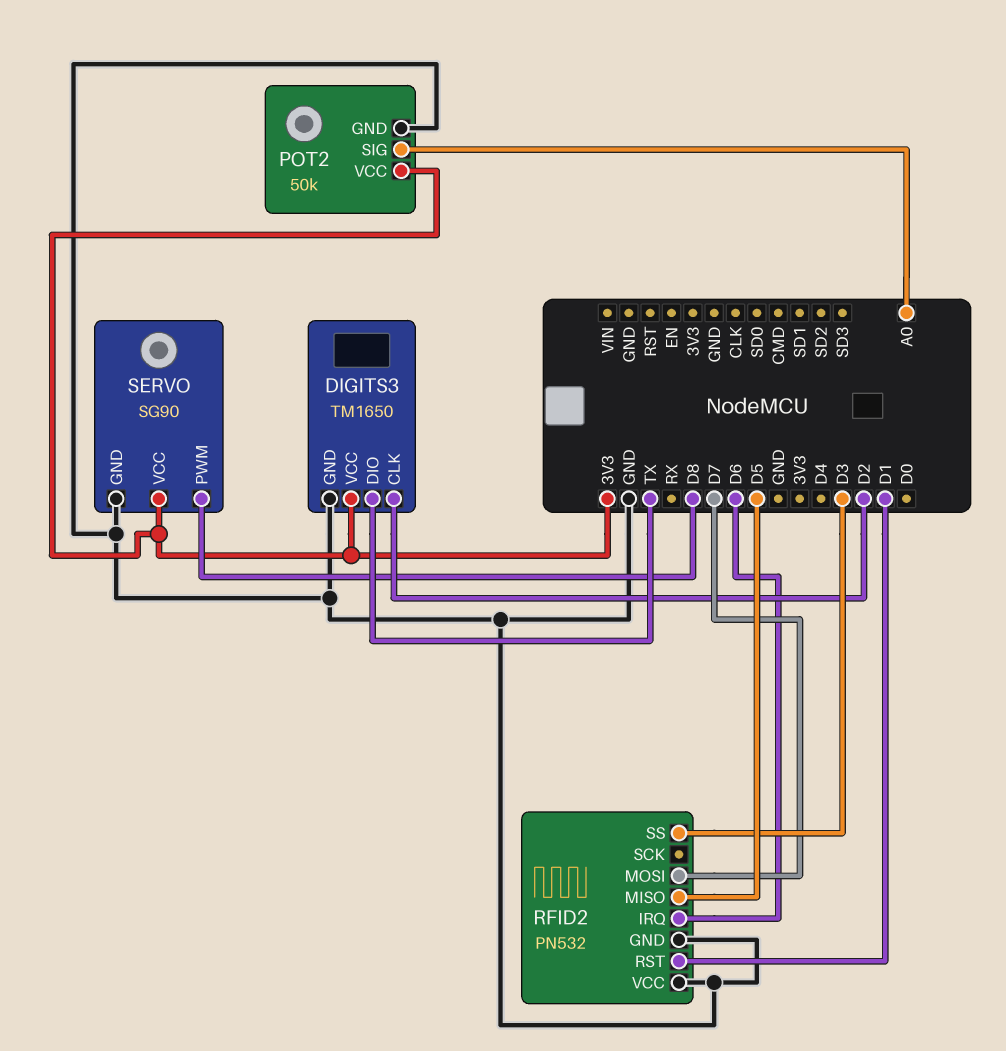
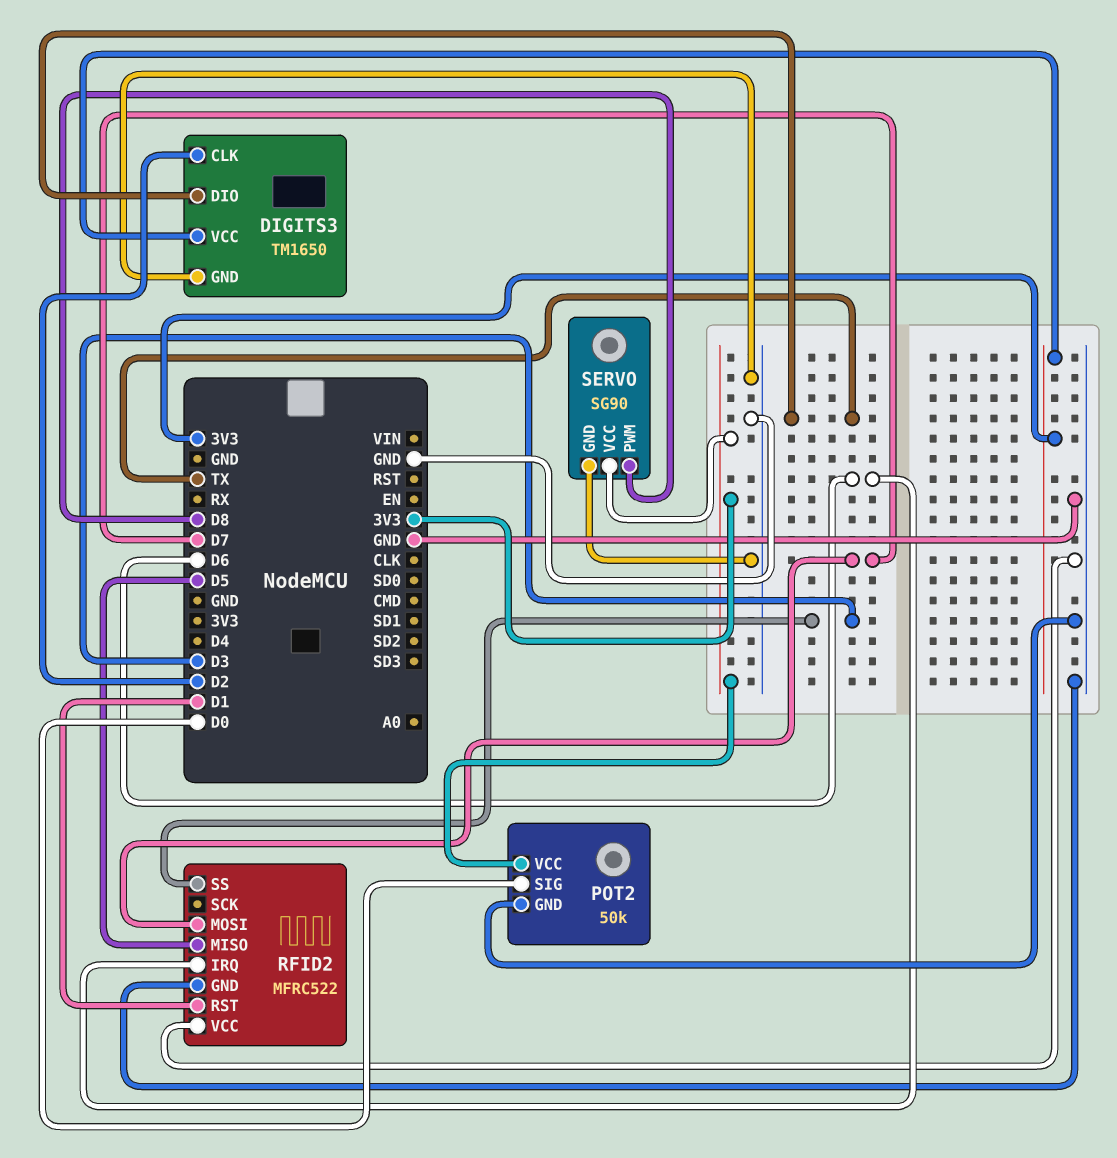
POT2 pin SIG: A0 -> D0
RFID2: PN532 -> MFRC522

